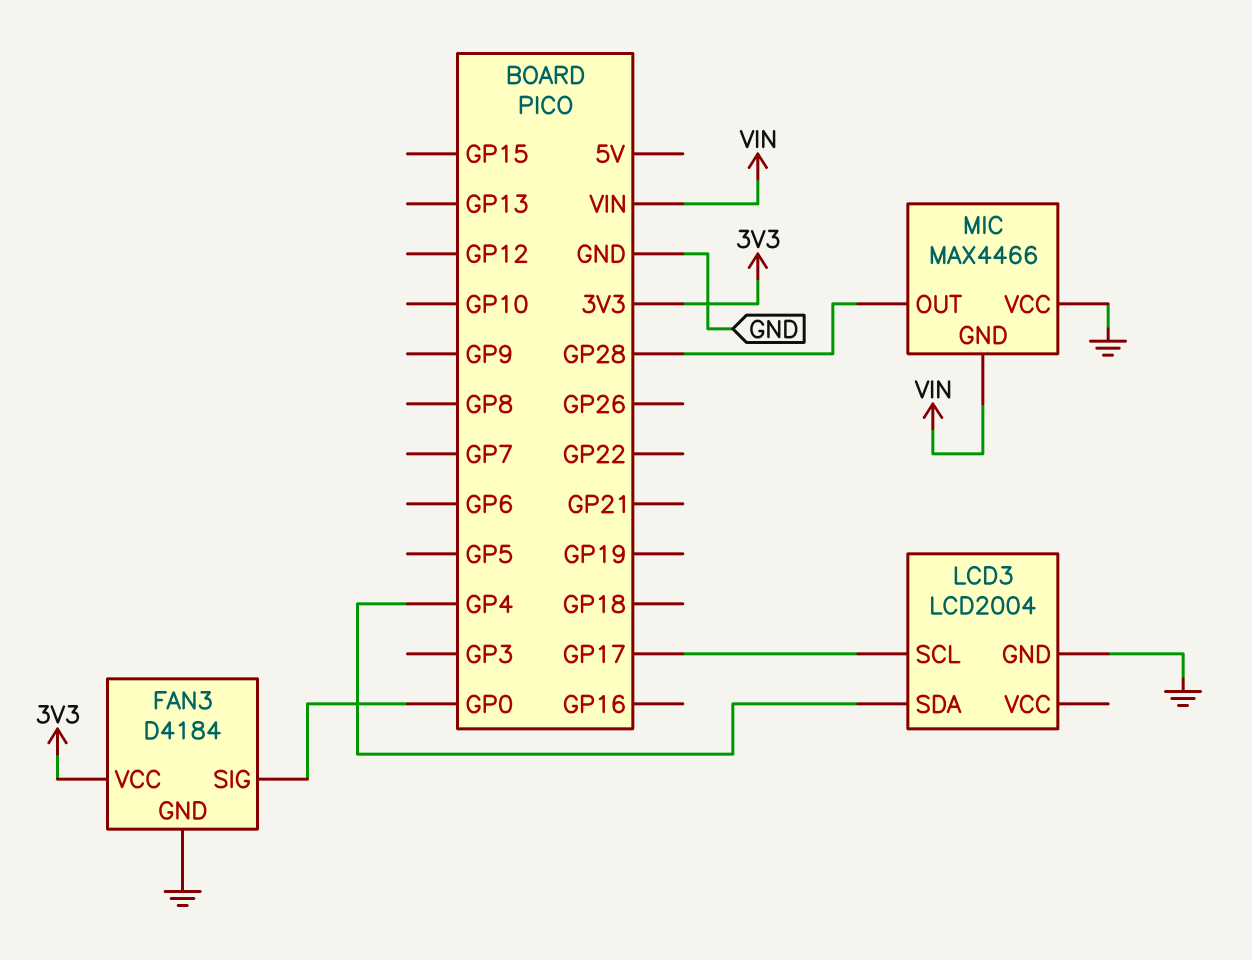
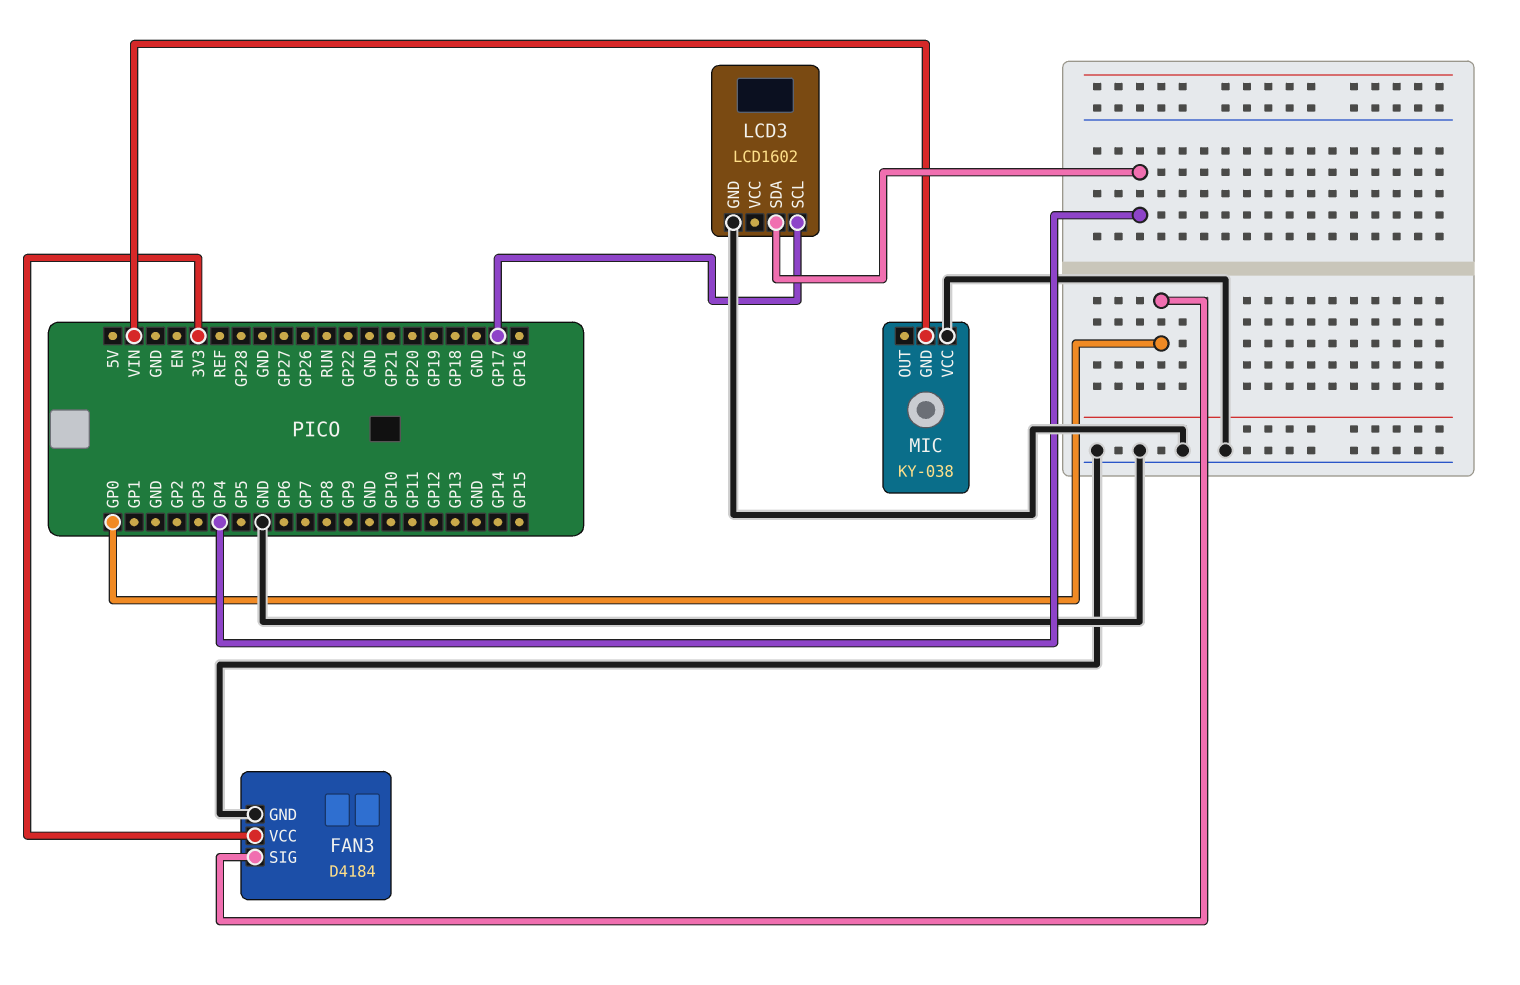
LCD3: LCD2004 -> LCD1602
MIC: MAX4466 -> KY-038
MIC pin OUT: GP28 -> none

